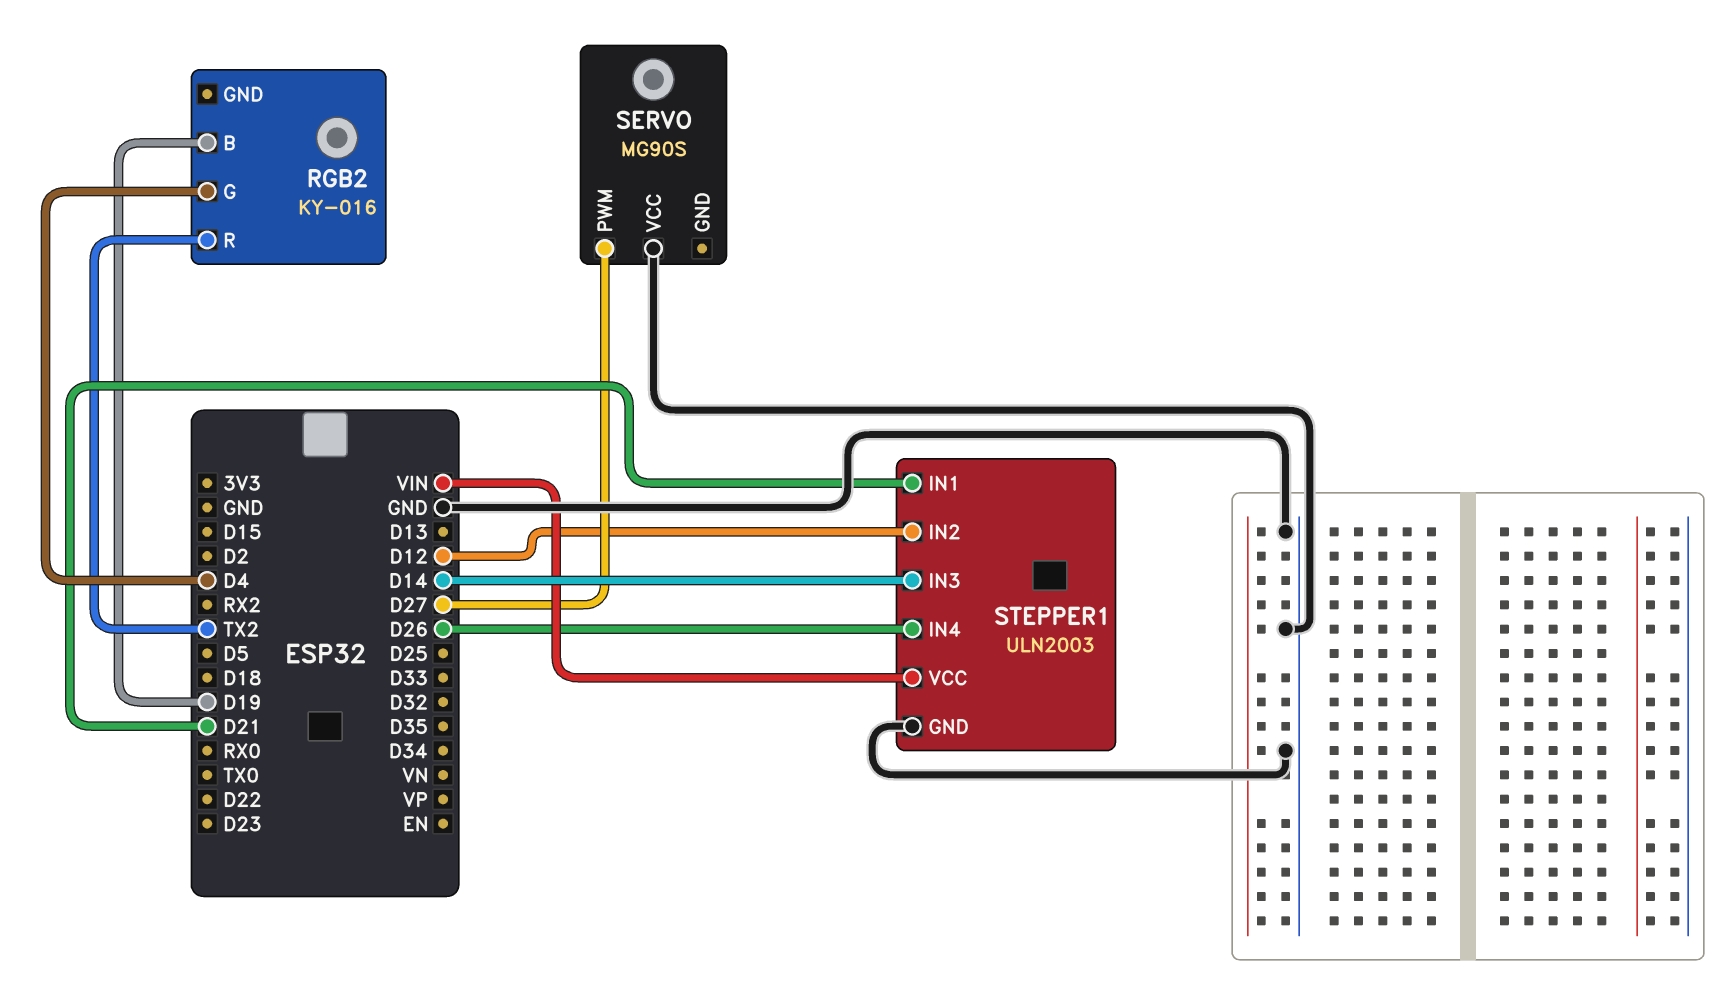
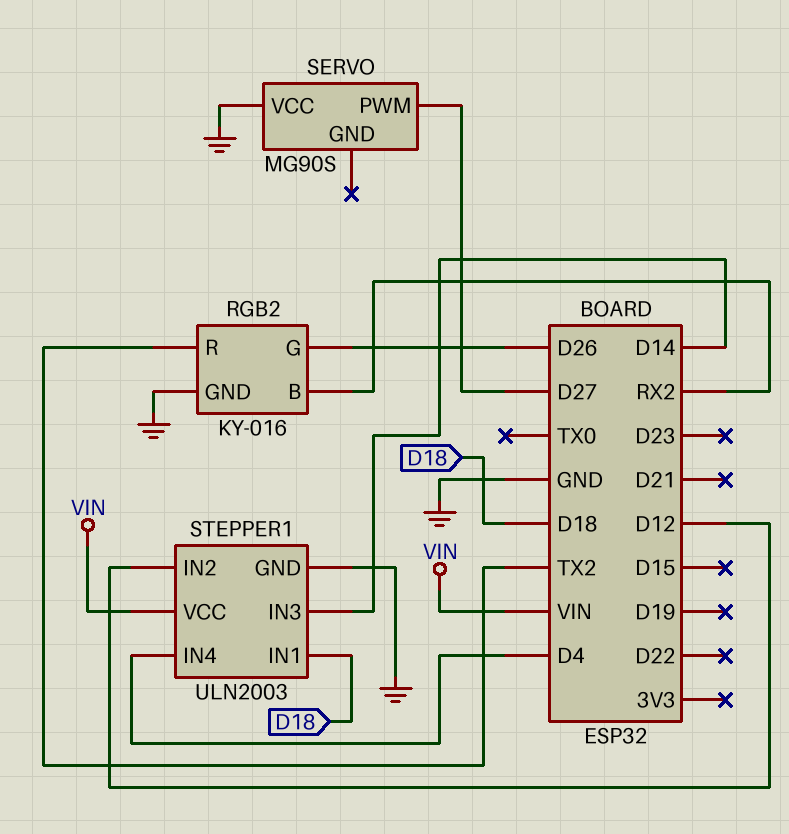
RGB2 pin B: D19 -> RX2
RGB2 pin G: D4 -> D26
RGB2 pin GND: none -> GND
STEPPER1 pin IN1: D21 -> D18
STEPPER1 pin IN4: D26 -> D4

